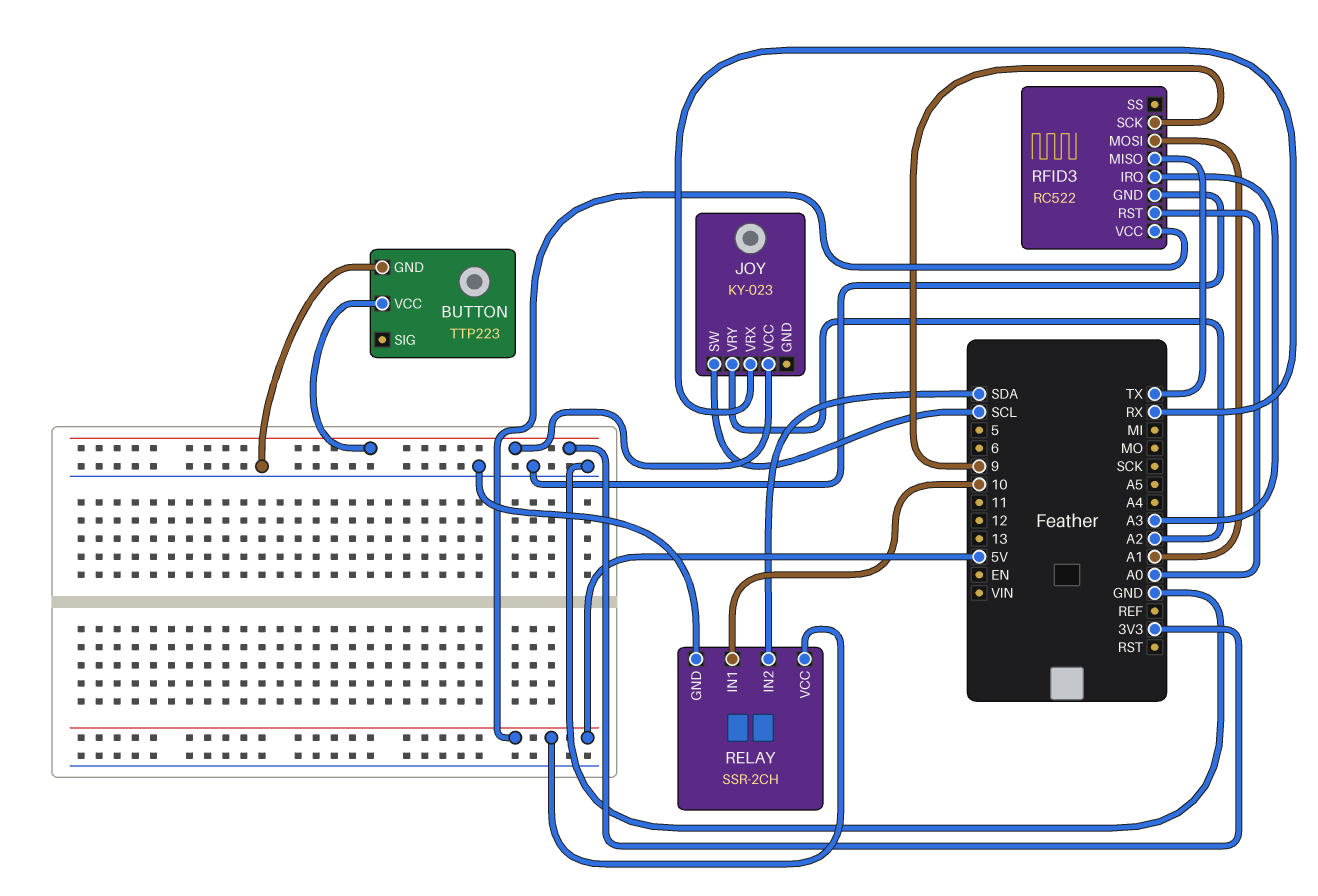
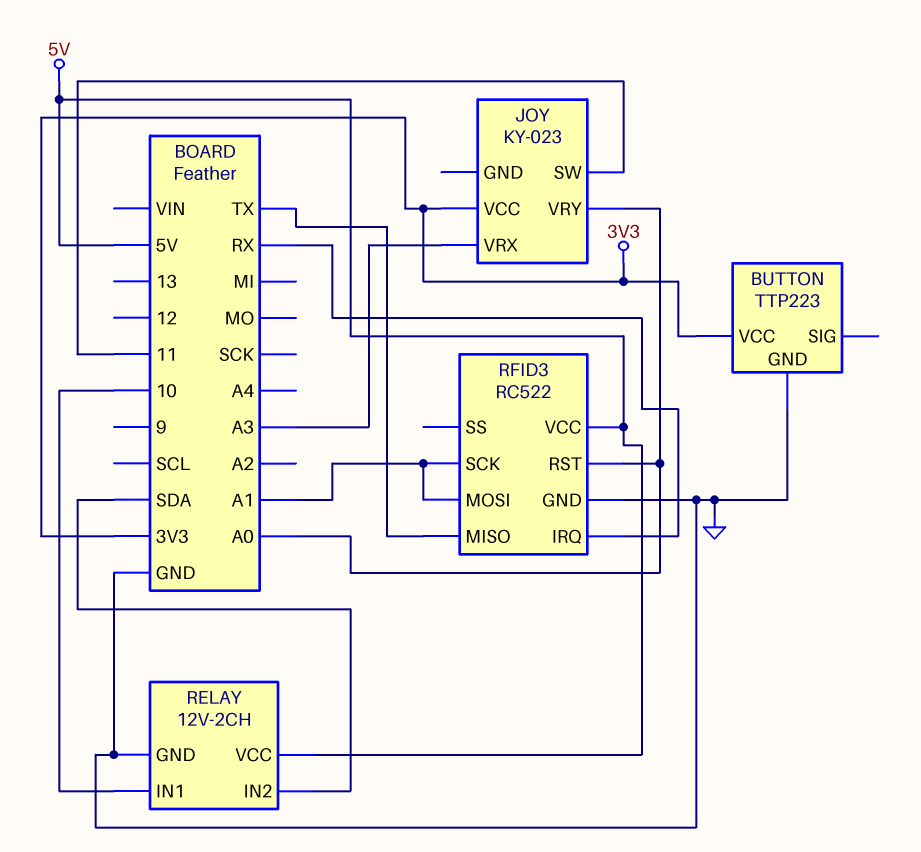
JOY pin SW: SCL -> 11
JOY pin VRX: RX -> A3
JOY pin VRY: A2 -> A0
RELAY: SSR-2CH -> 12V-2CH
RFID3 pin IRQ: A3 -> RX
RFID3 pin SCK: 9 -> A1

